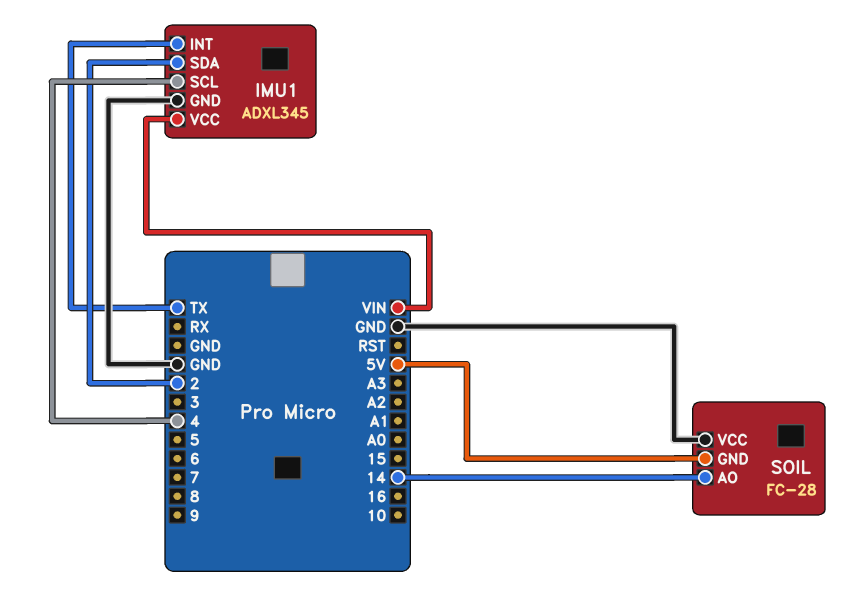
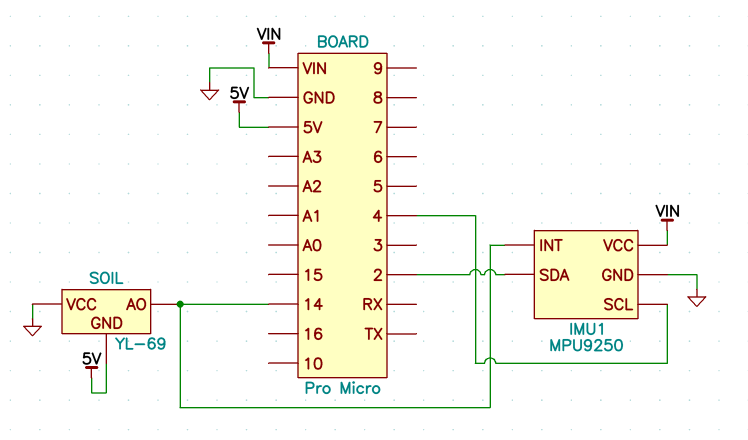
IMU1: ADXL345 -> MPU9250
IMU1 pin INT: TX -> 14
SOIL: FC-28 -> YL-69

